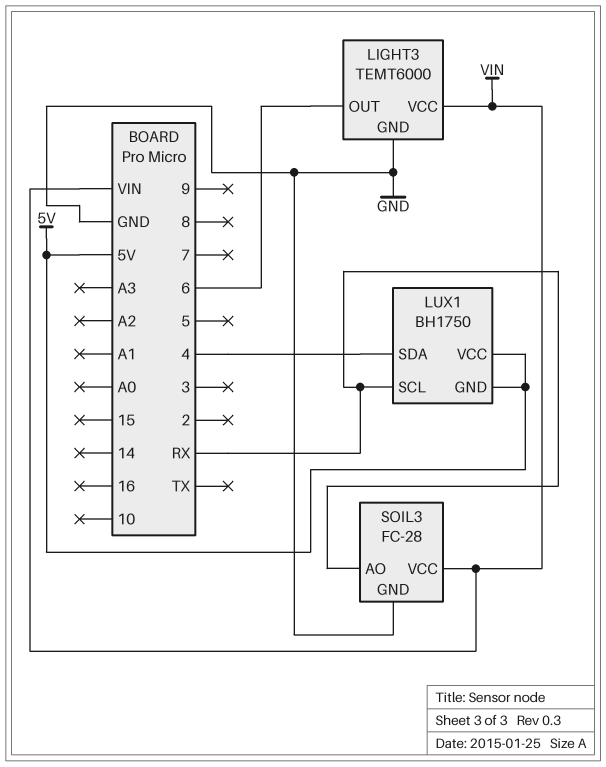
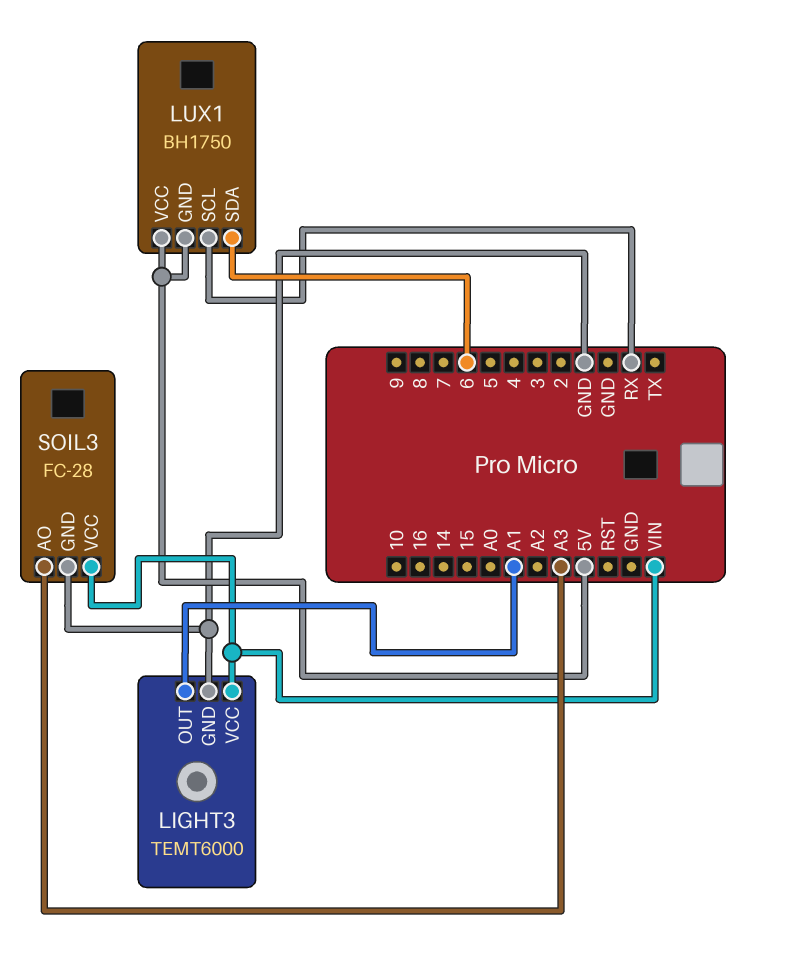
LIGHT3 pin OUT: 6 -> A1
LUX1 pin SDA: 4 -> 6
SOIL3 pin AO: RX -> A3

